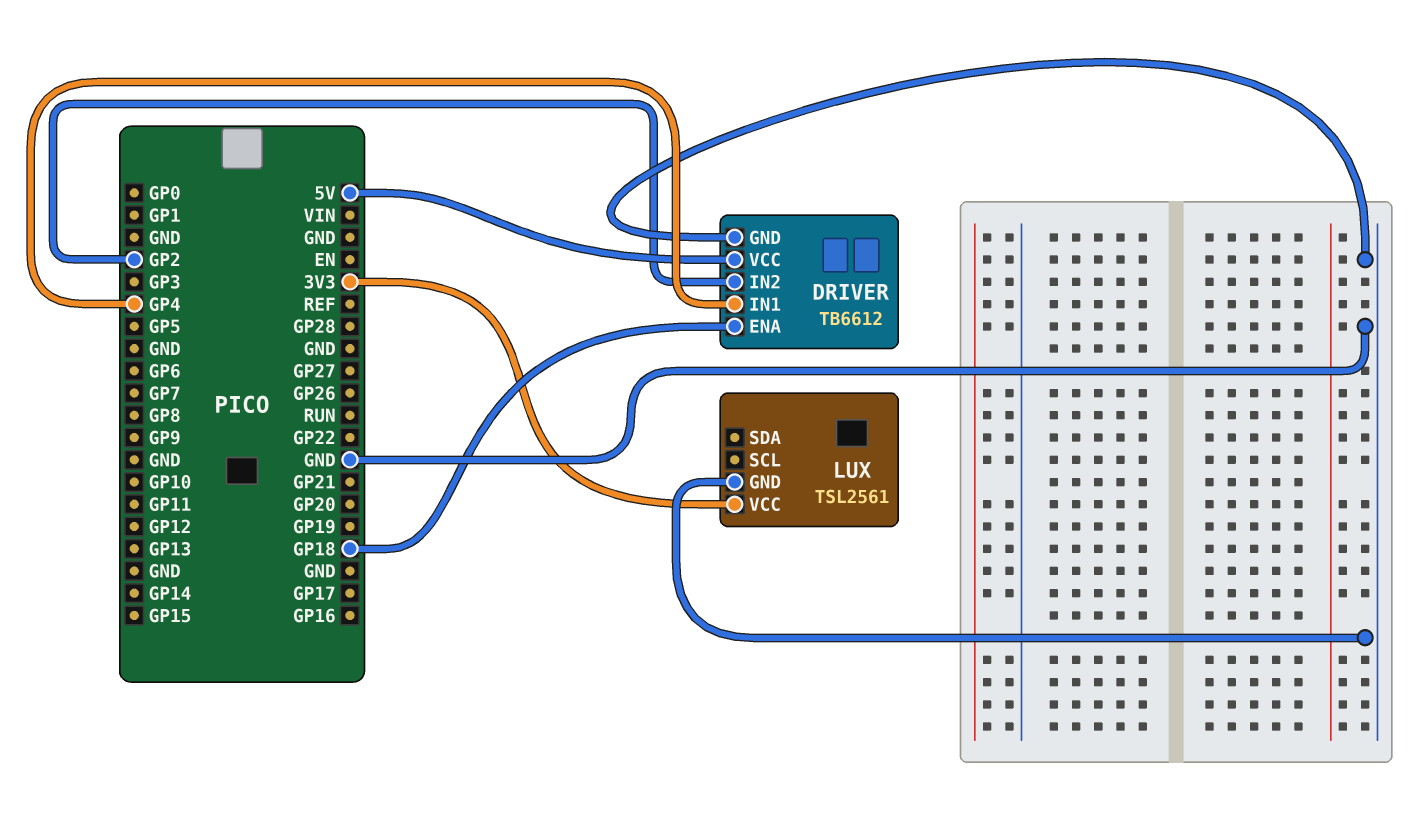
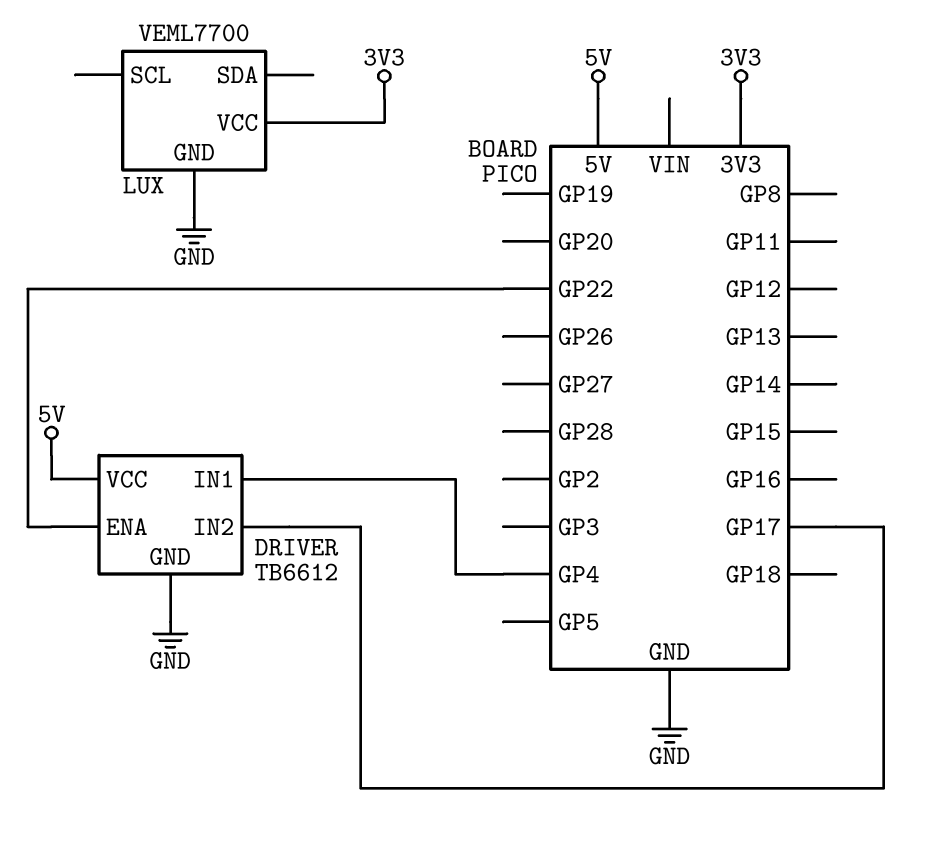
DRIVER pin ENA: GP18 -> GP22
DRIVER pin IN2: GP2 -> GP17
LUX: TSL2561 -> VEML7700

